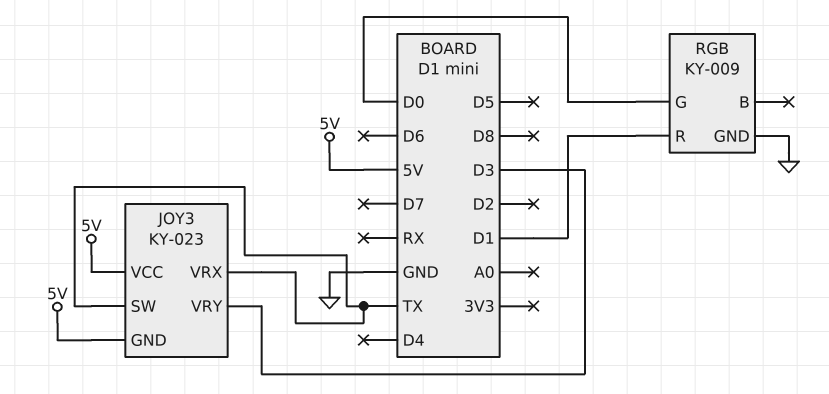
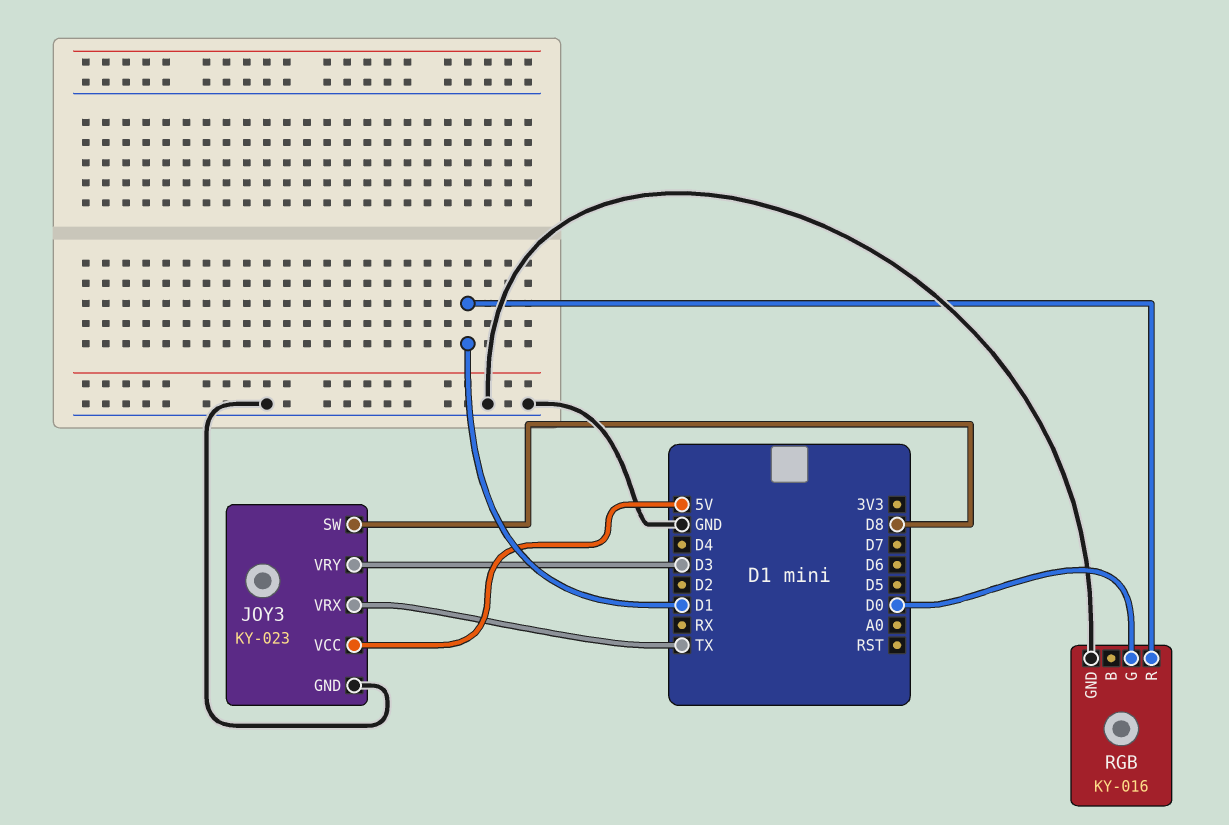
JOY3 pin GND: 5V -> GND
JOY3 pin SW: TX -> D8
RGB: KY-009 -> KY-016

